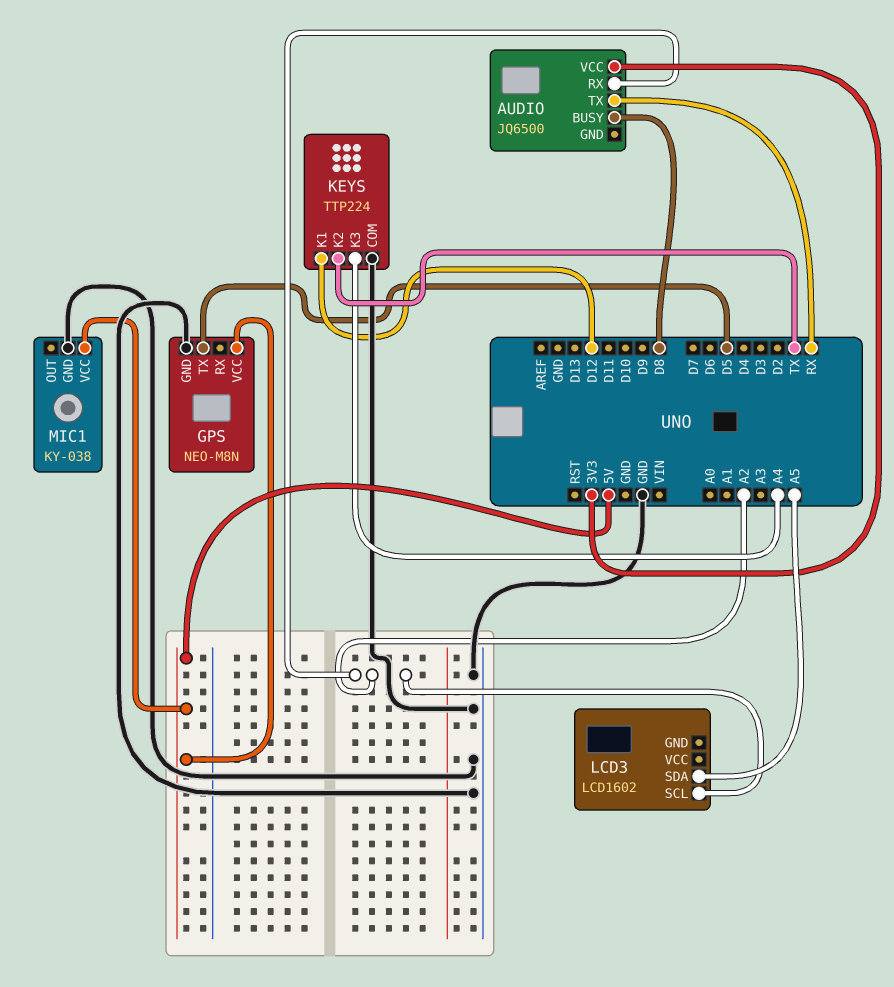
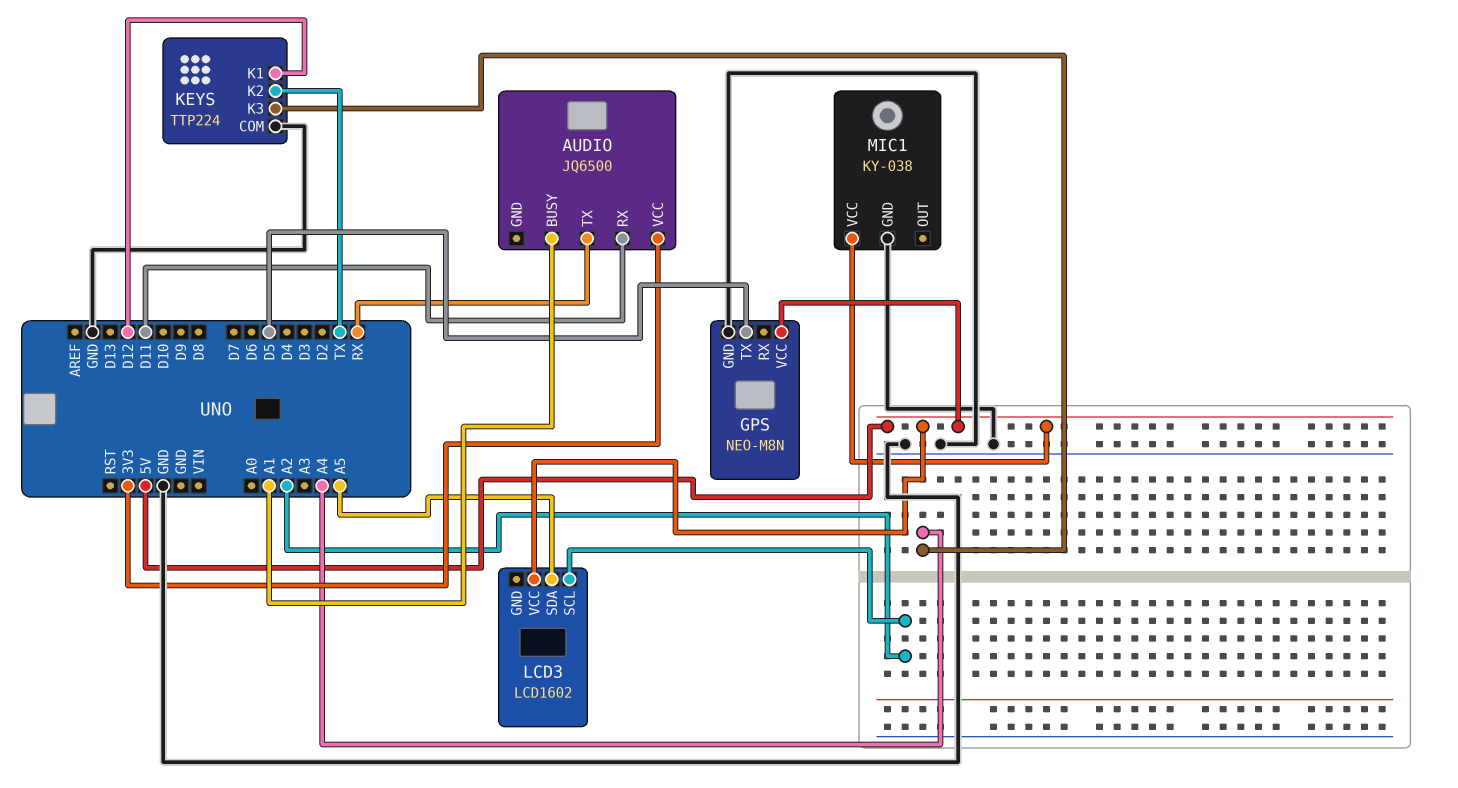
AUDIO pin BUSY: D8 -> A1
AUDIO pin RX: A2 -> D11
LCD3 pin VCC: none -> 5V

